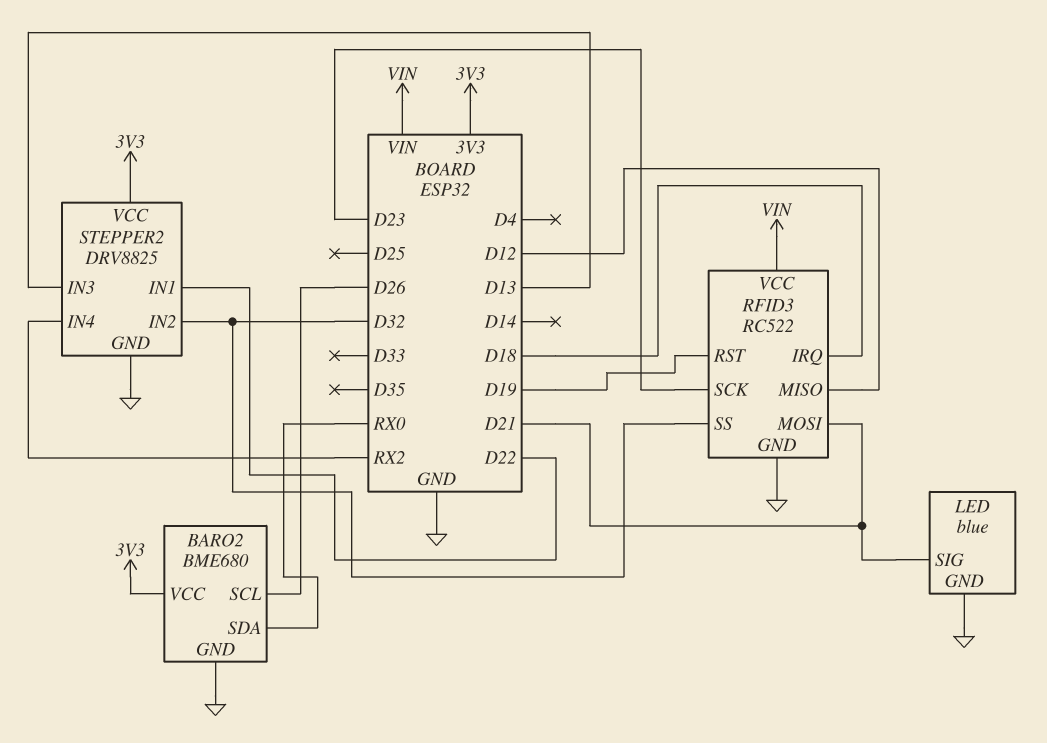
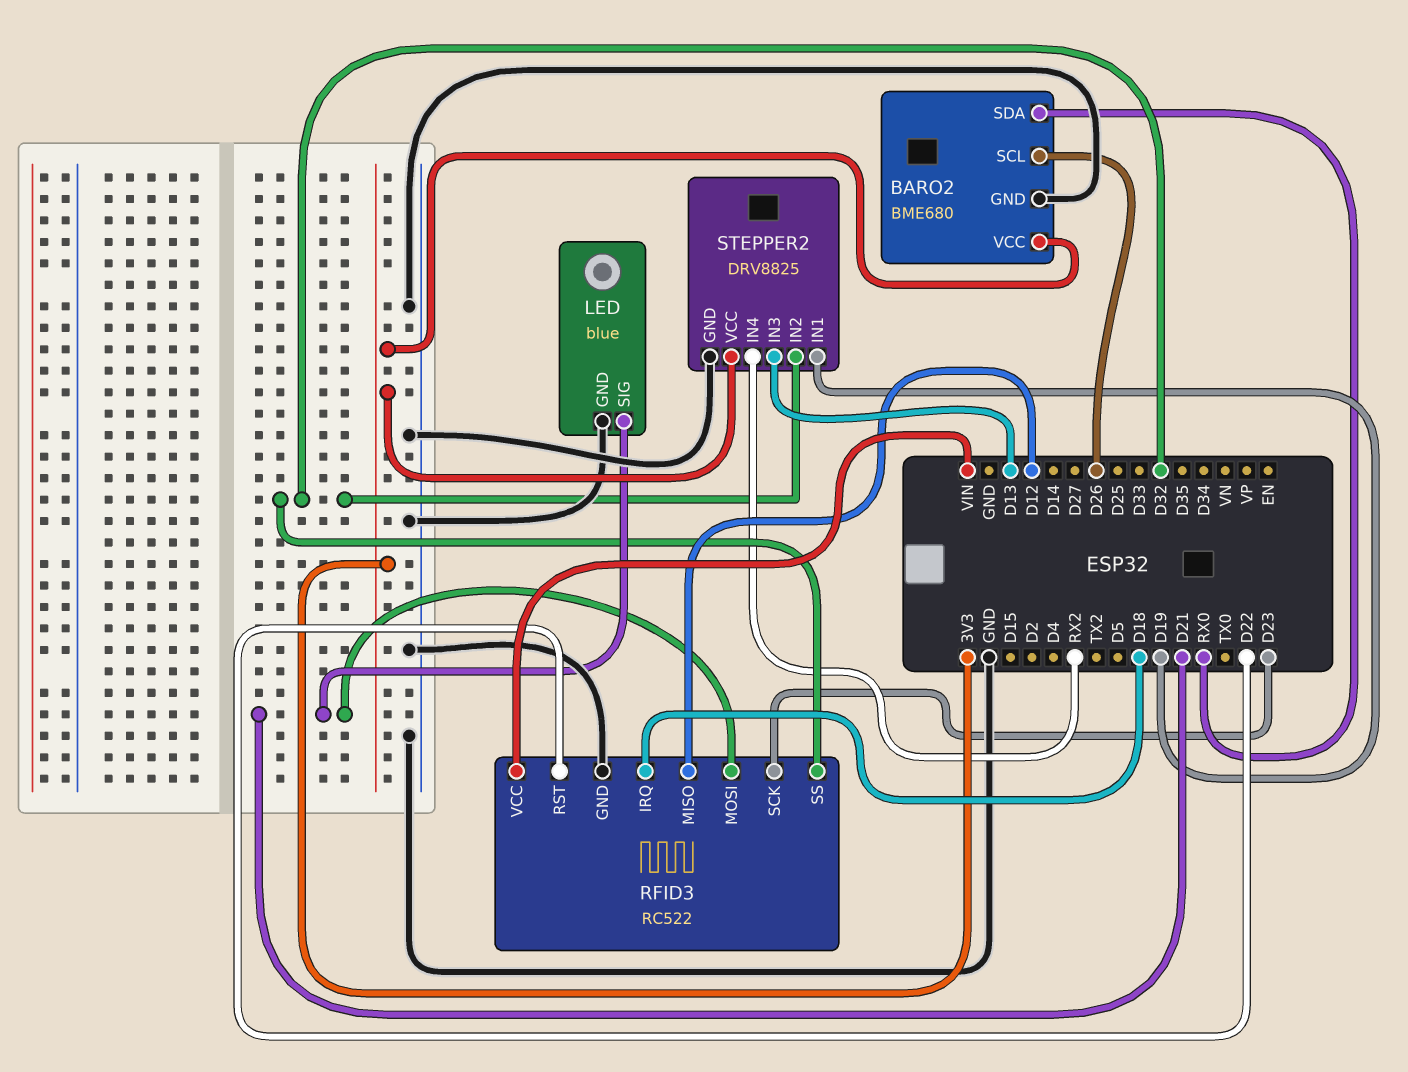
RFID3 pin RST: D19 -> D22
STEPPER2 pin IN1: D22 -> D19

